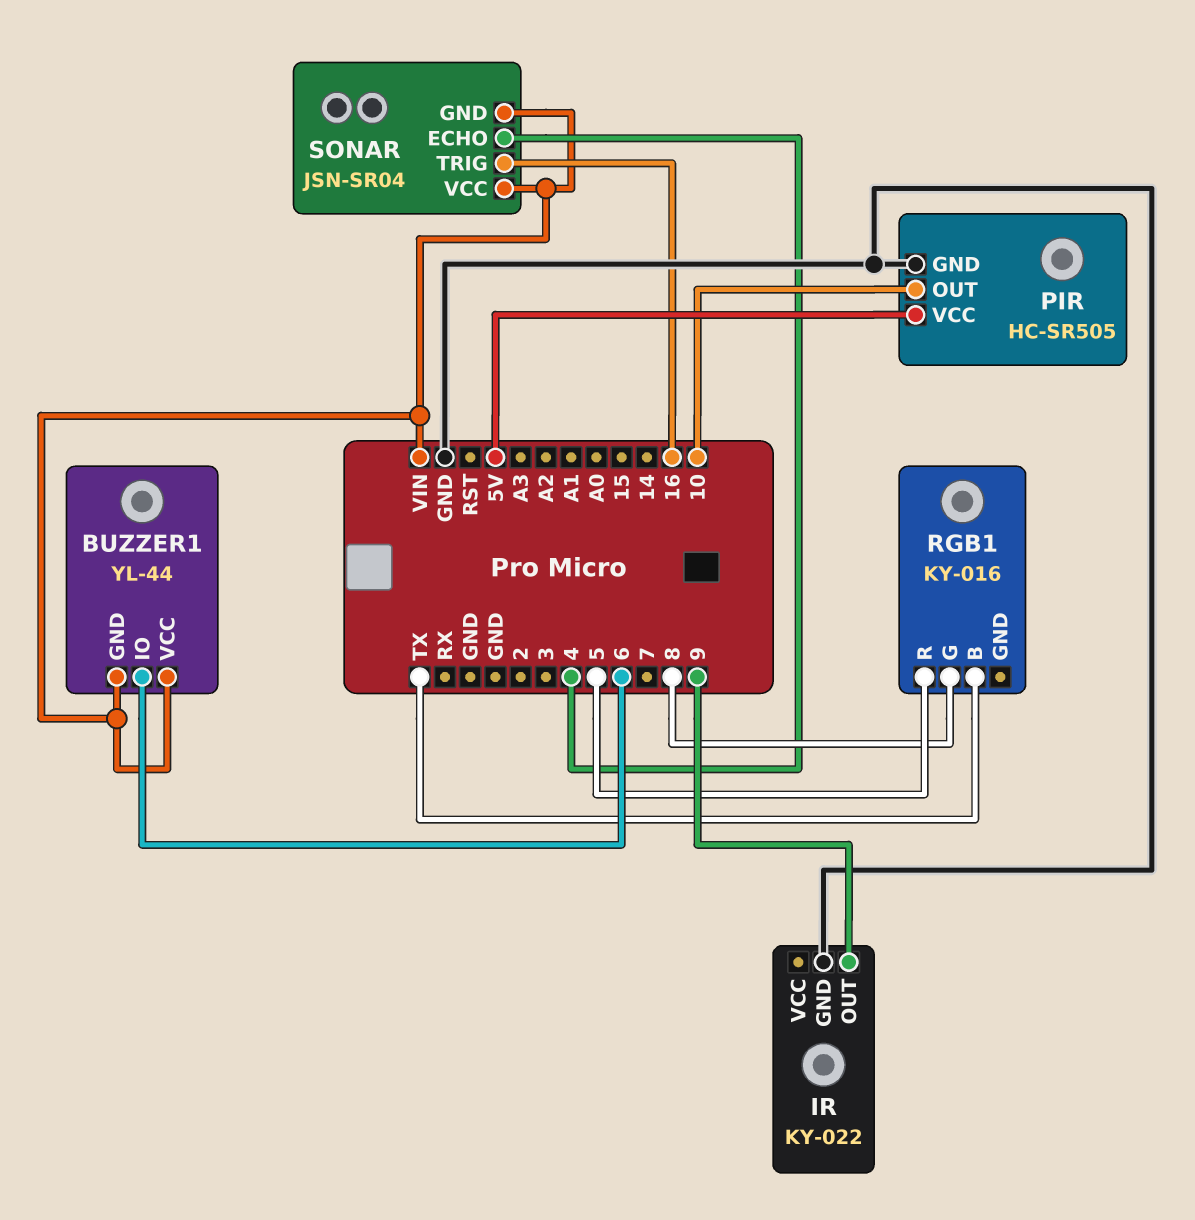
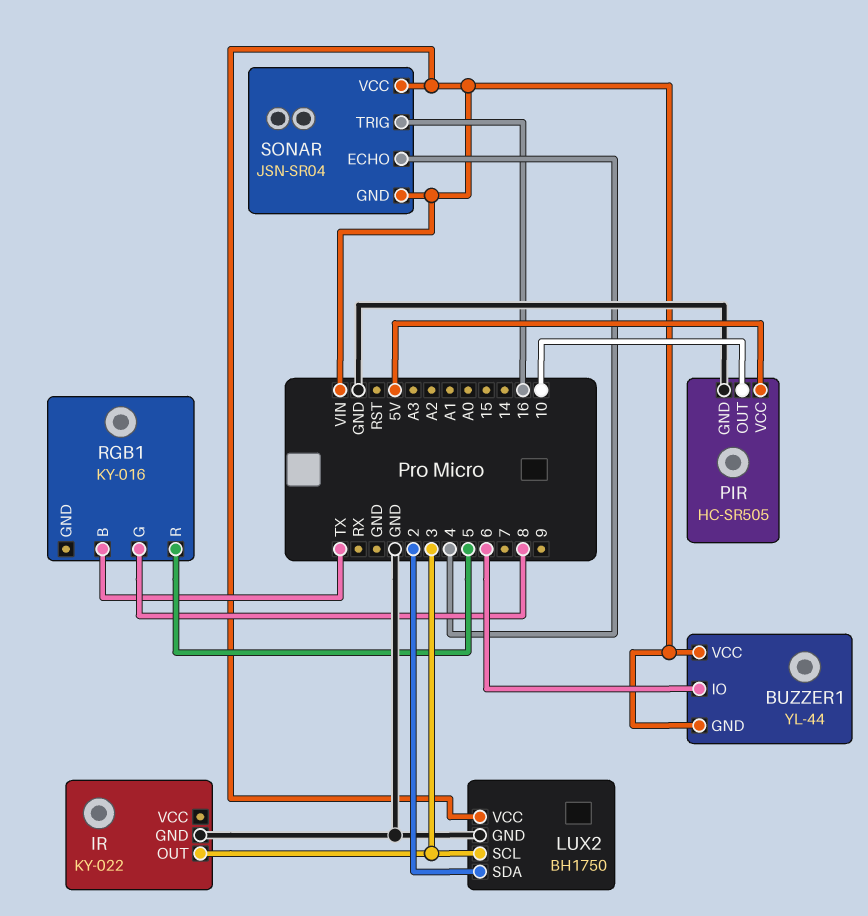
IR pin OUT: 9 -> 3
LUX2: none -> BH1750
LUX2 pin GND: none -> GND
LUX2 pin SCL: none -> 3
LUX2 pin SDA: none -> 2
LUX2 pin VCC: none -> VIN

